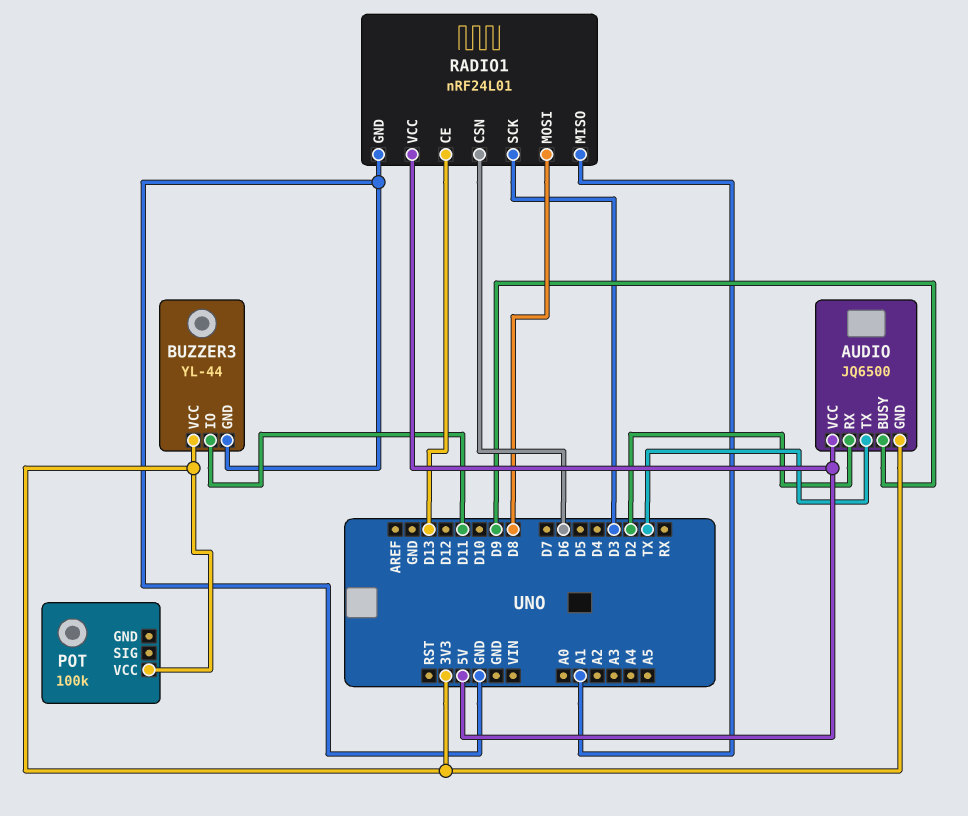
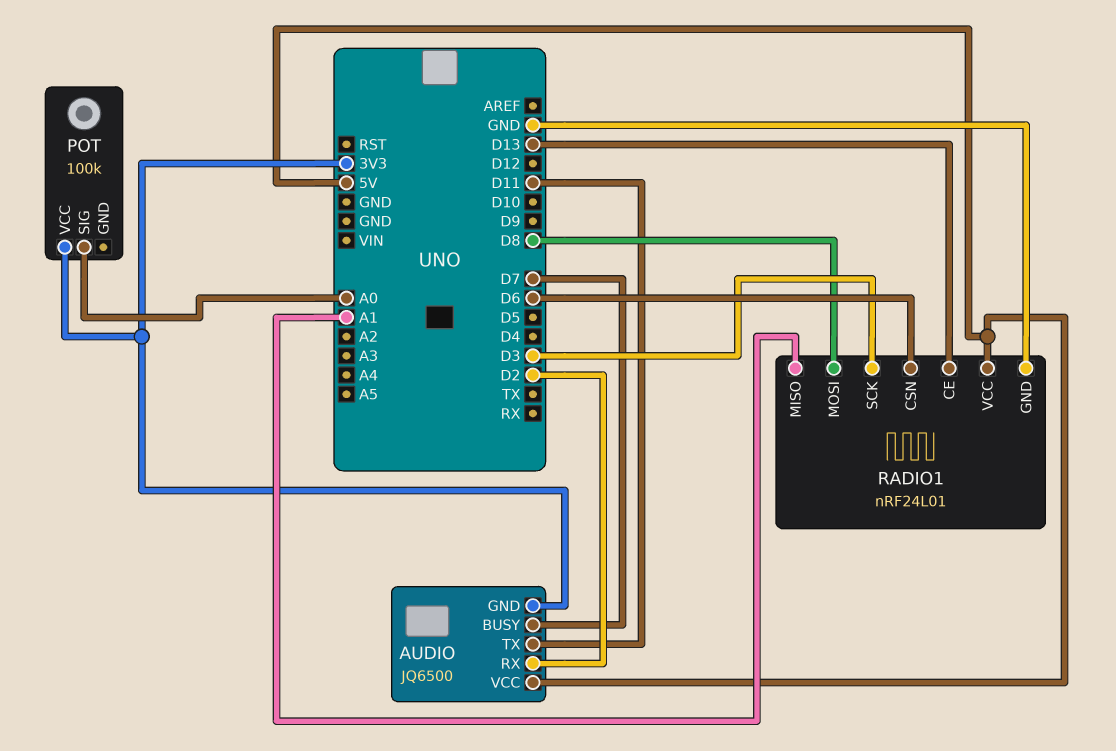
AUDIO pin BUSY: D9 -> D7
AUDIO pin TX: TX -> D11
BUZZER3: YL-44 -> none
BUZZER3 pin GND: GND -> none
BUZZER3 pin IO: D11 -> none
BUZZER3 pin VCC: 3V3 -> none
POT pin SIG: none -> A0

